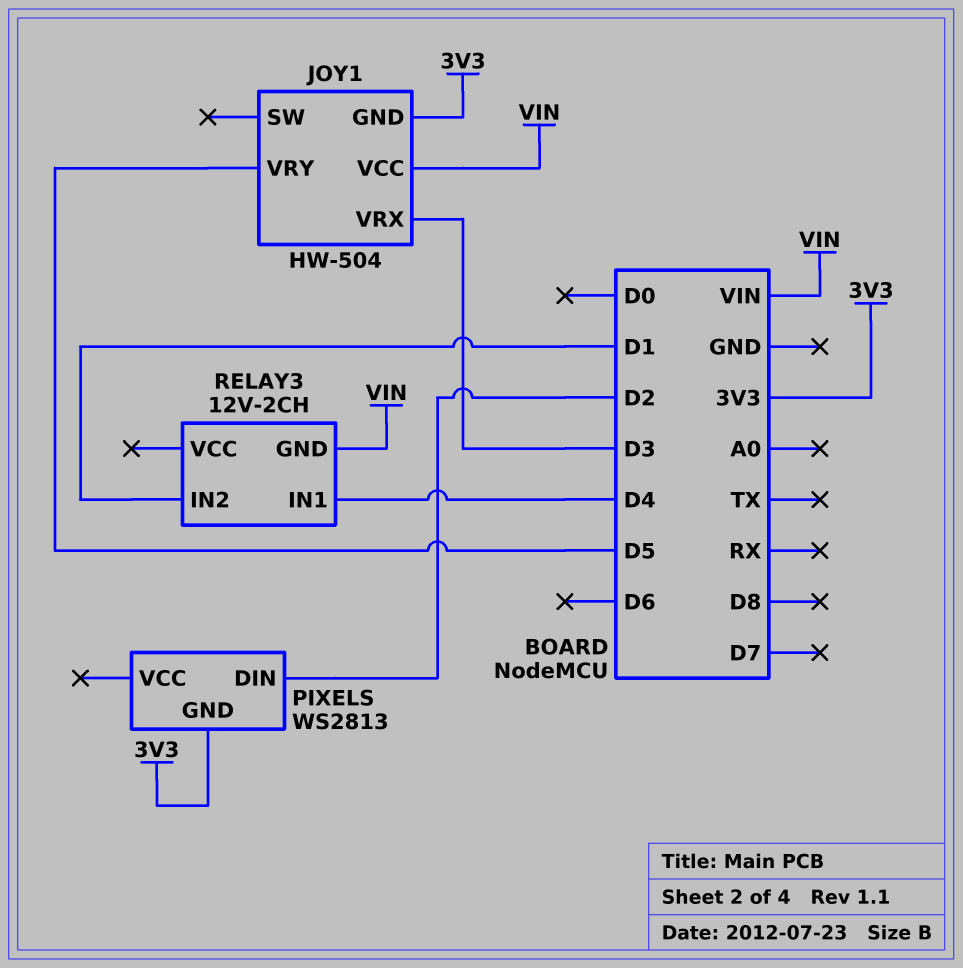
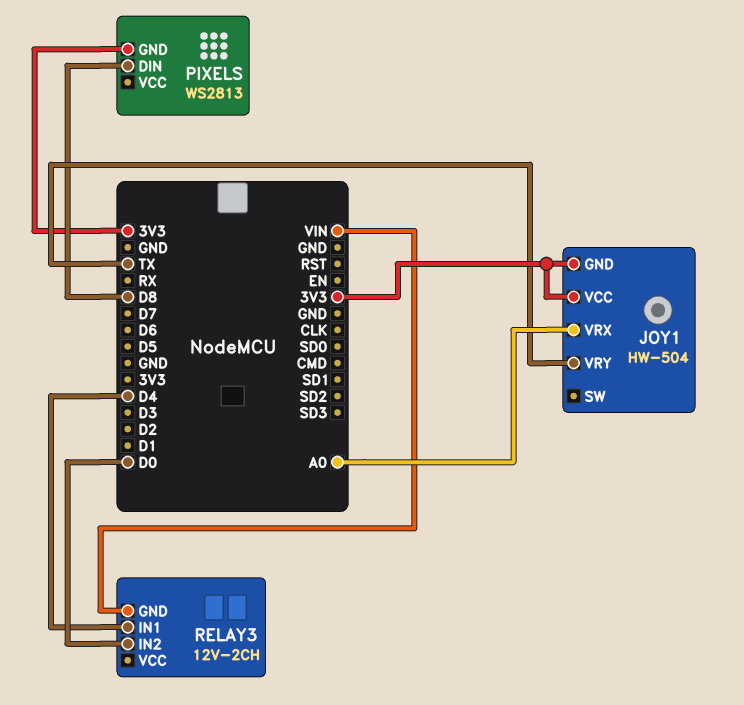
JOY1 pin VCC: VIN -> 3V3
JOY1 pin VRX: D3 -> A0
JOY1 pin VRY: D5 -> TX
PIXELS pin DIN: D2 -> D8
RELAY3 pin IN2: D1 -> D0

